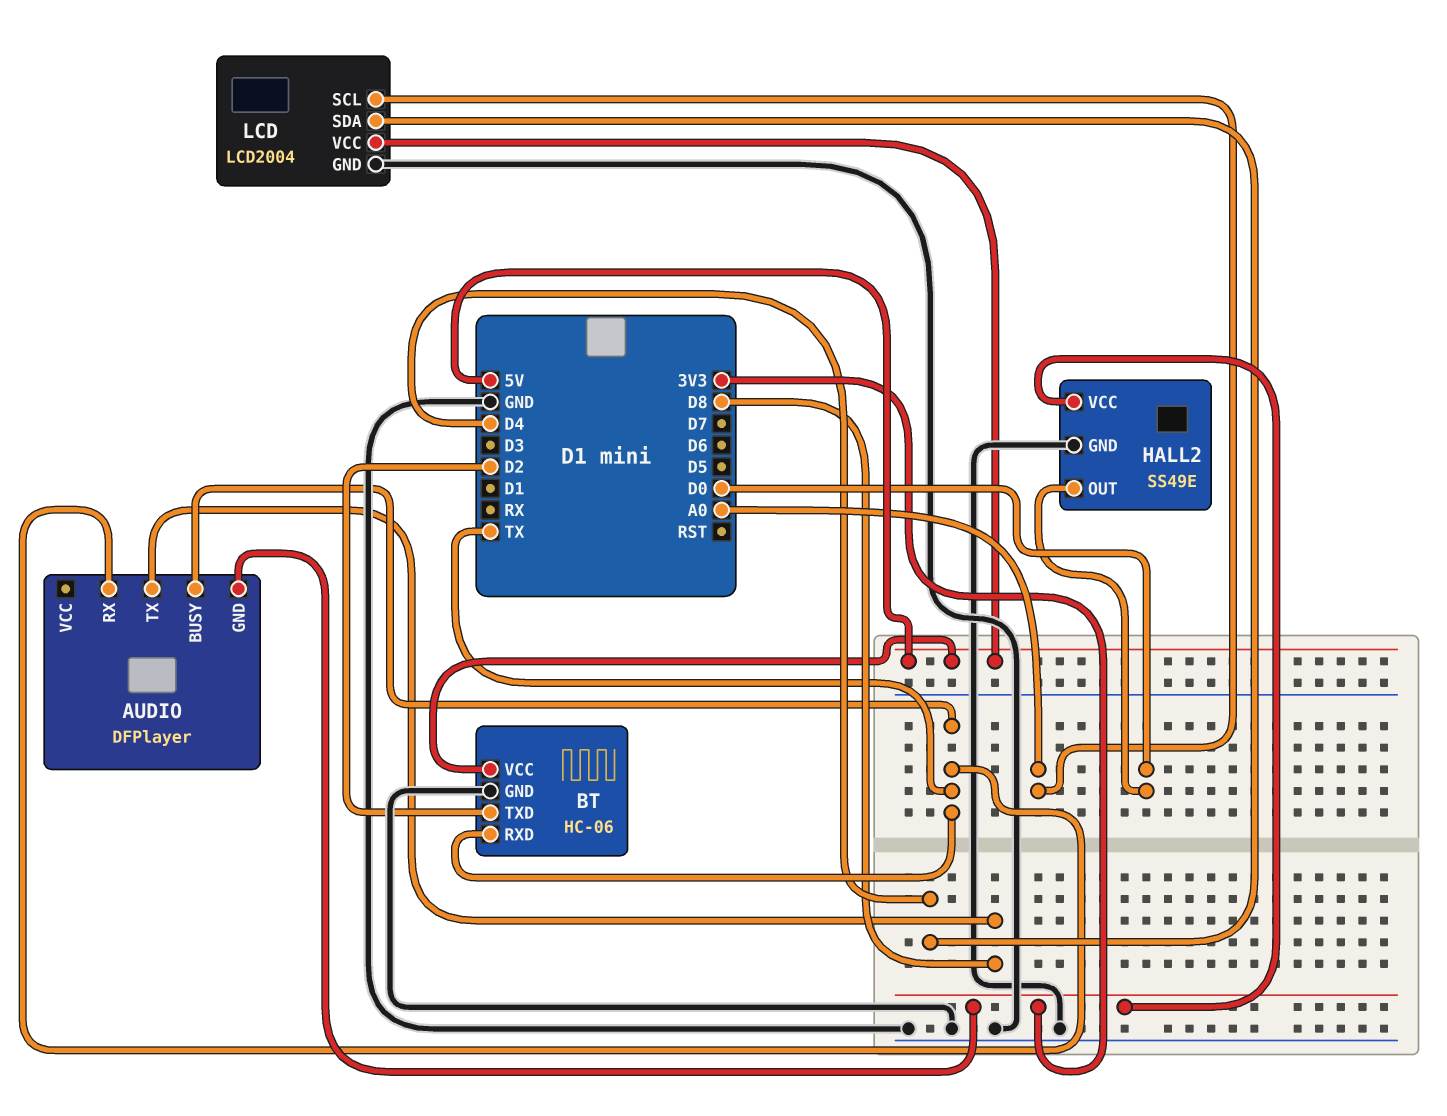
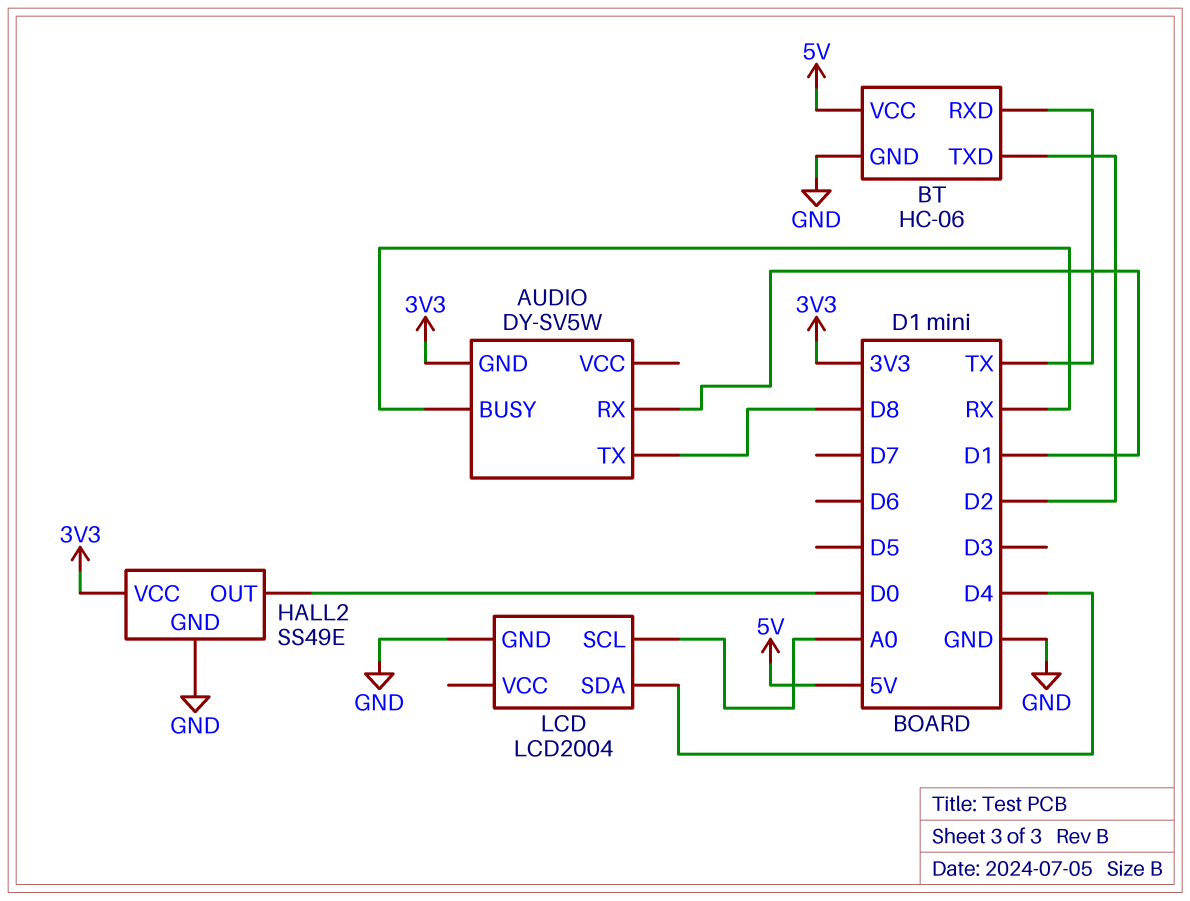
AUDIO: DFPlayer -> DY-SV5W
AUDIO pin BUSY: TX -> RX
AUDIO pin RX: TX -> D1
LCD pin VCC: 5V -> none

